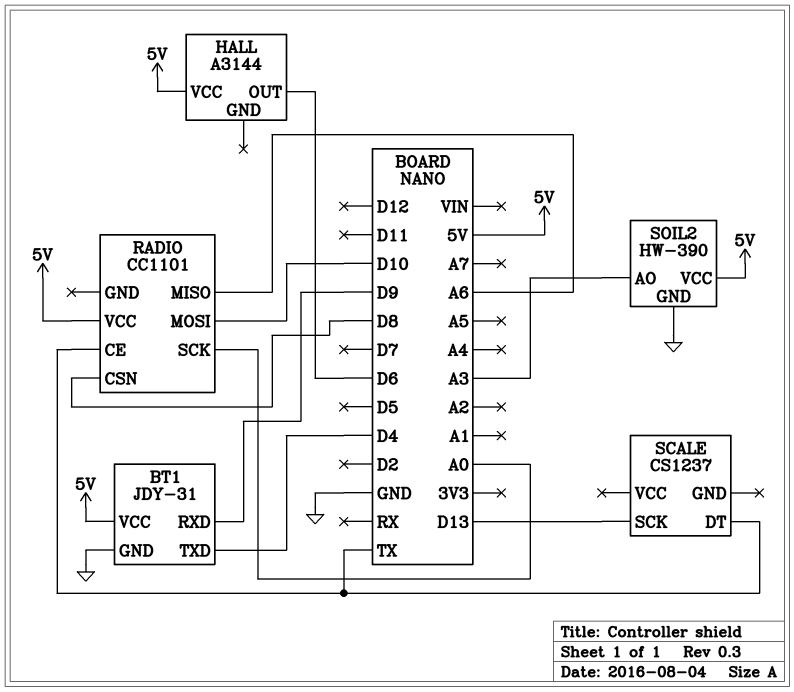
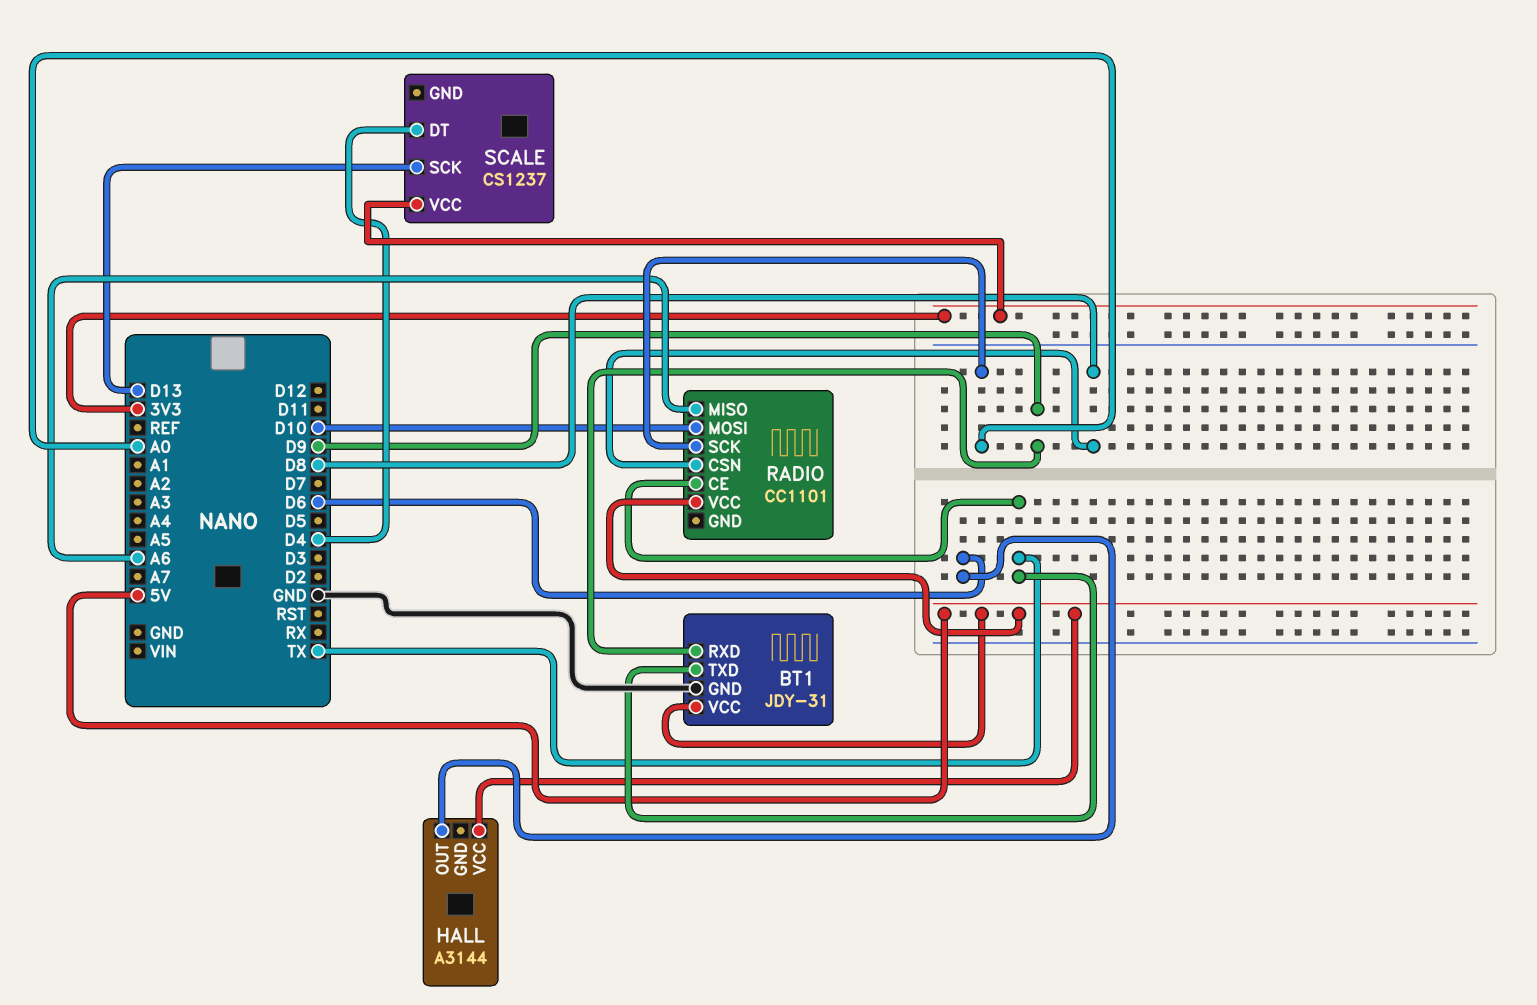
BT1 pin TXD: D4 -> TX
SCALE pin DT: TX -> D4
SCALE pin VCC: none -> 3V3
SOIL2: HW-390 -> none
SOIL2 pin AO: A3 -> none
SOIL2 pin GND: GND -> none
SOIL2 pin VCC: 5V -> none

